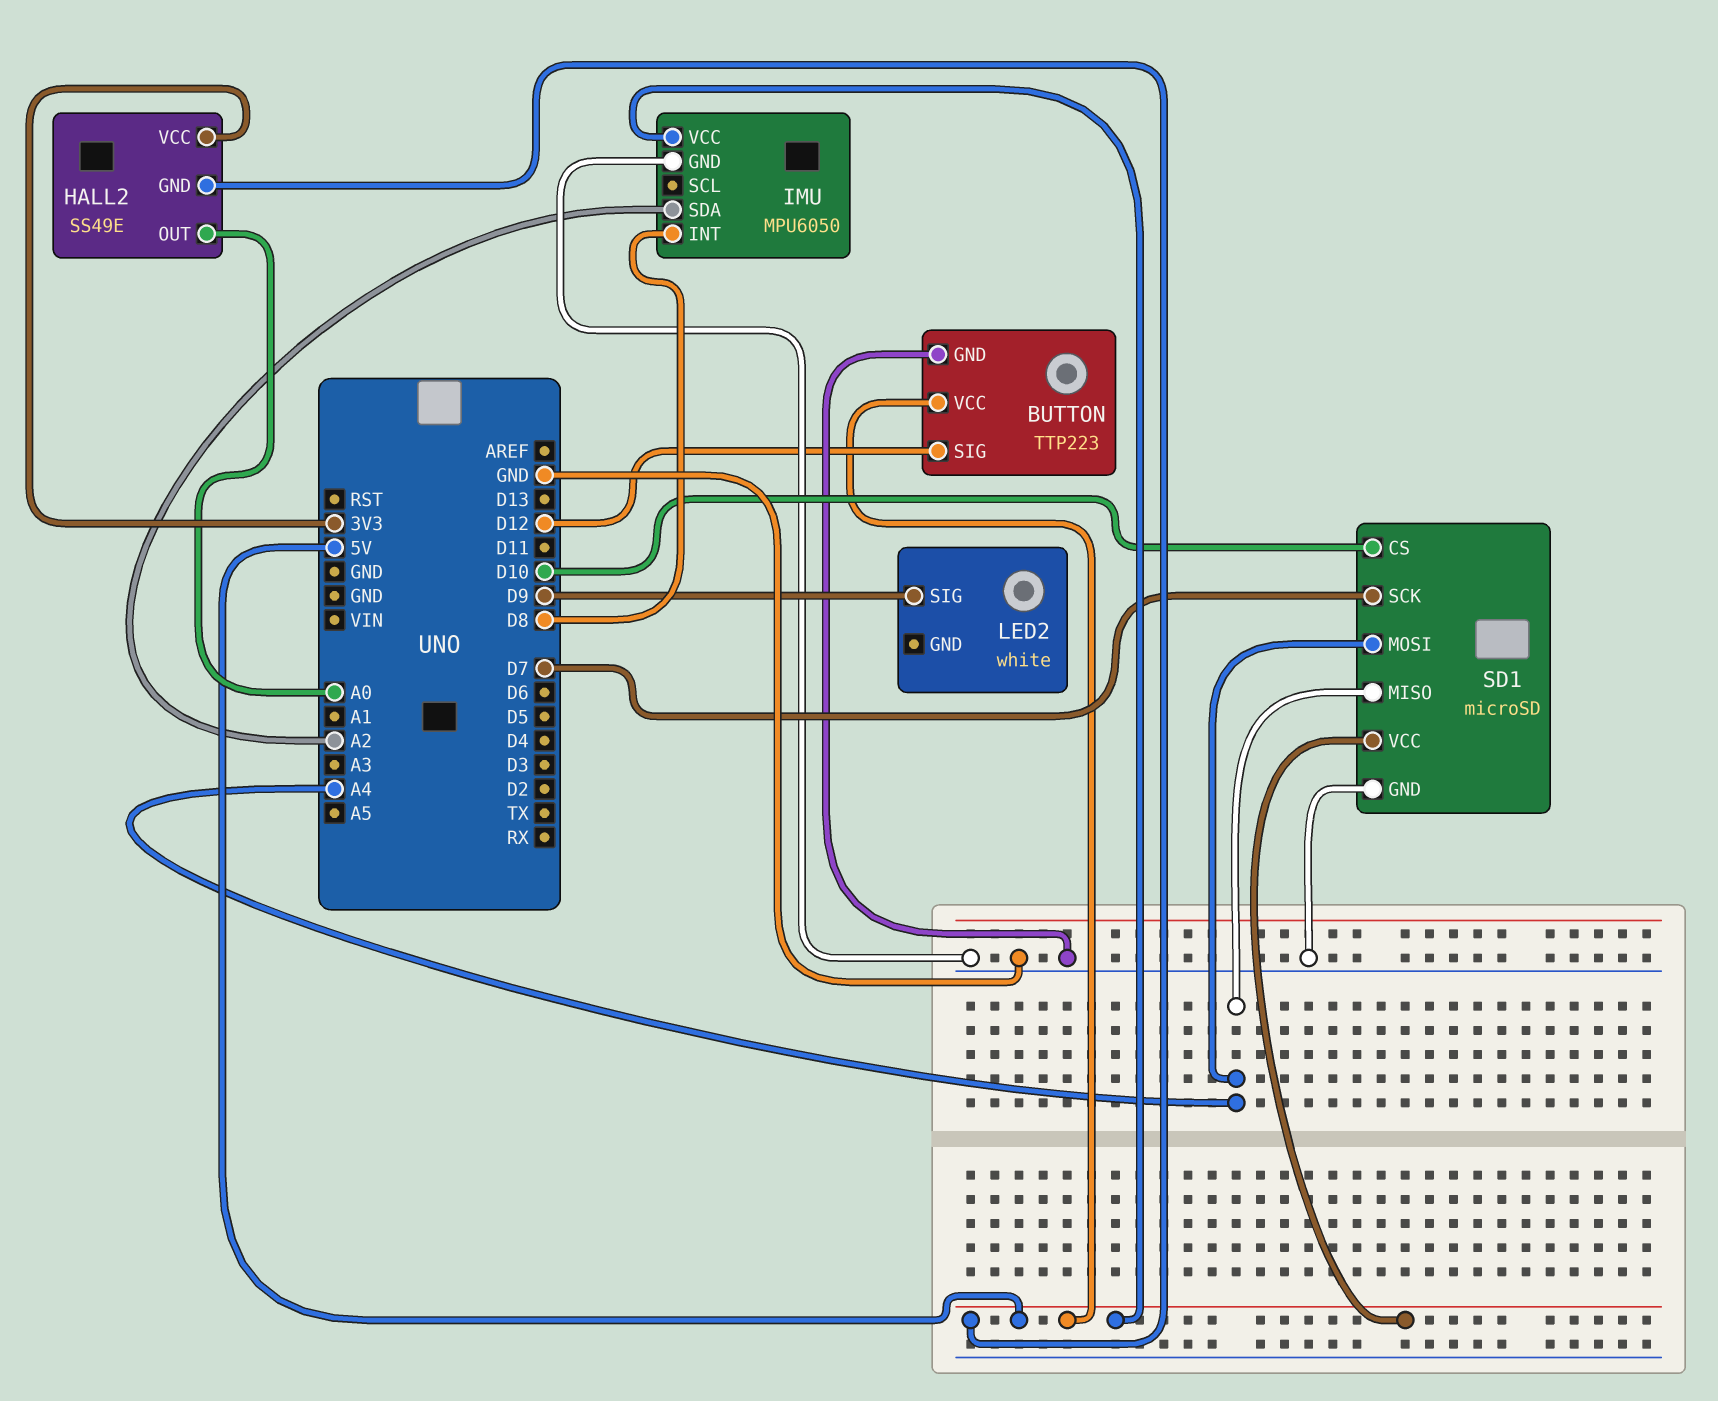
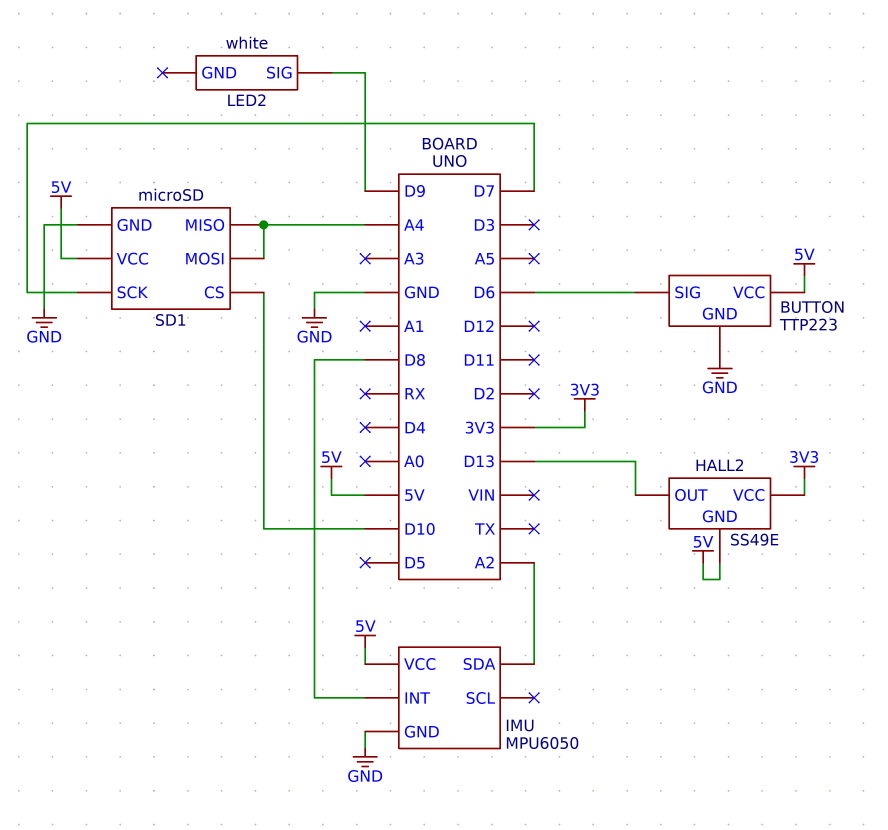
BUTTON pin SIG: D12 -> D6
HALL2 pin OUT: A0 -> D13

